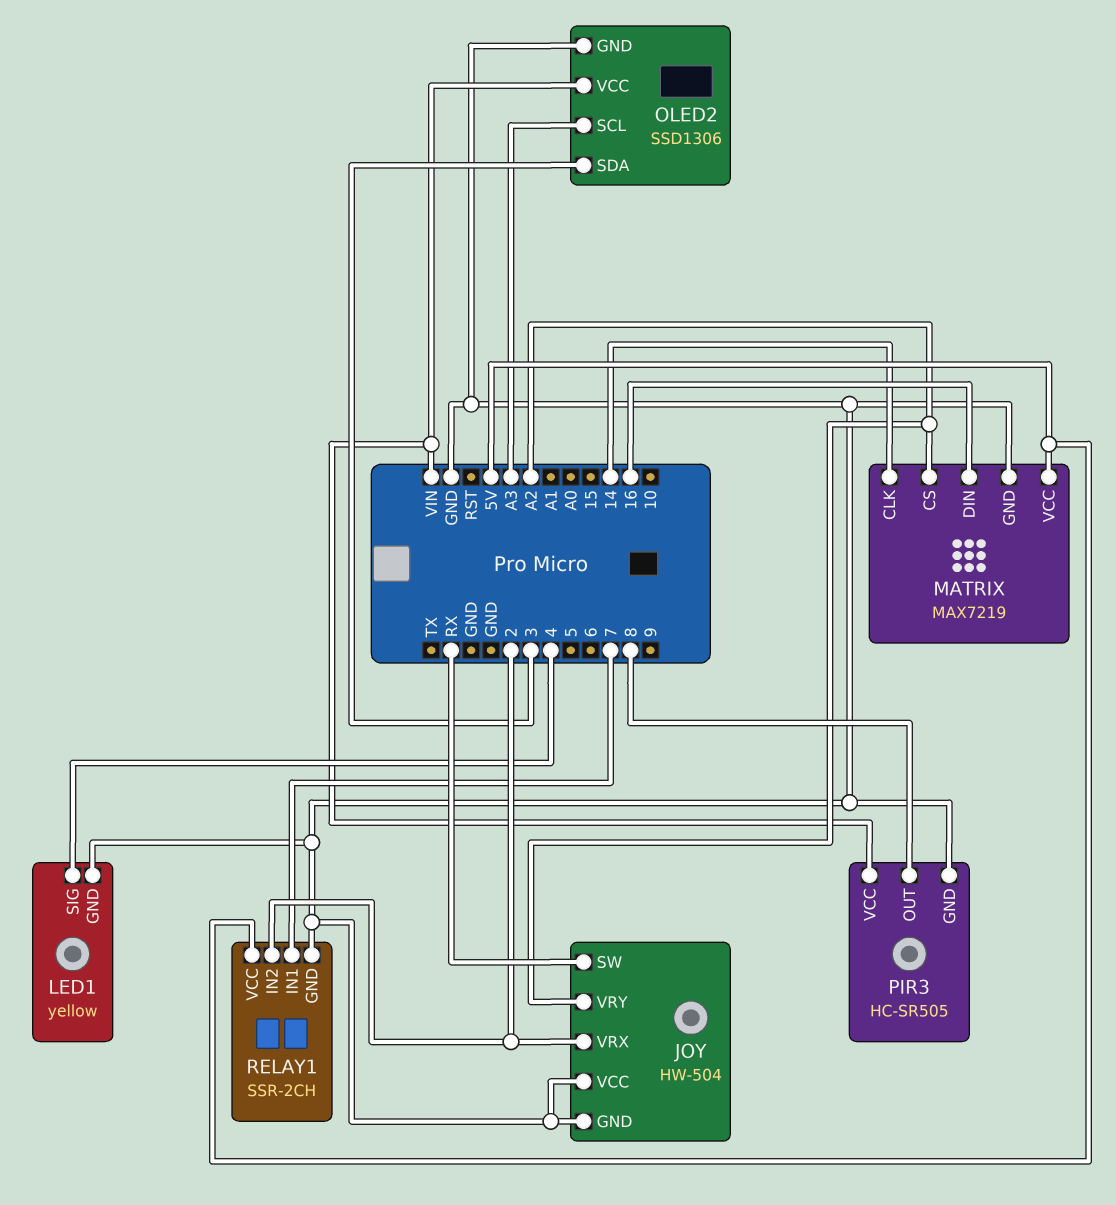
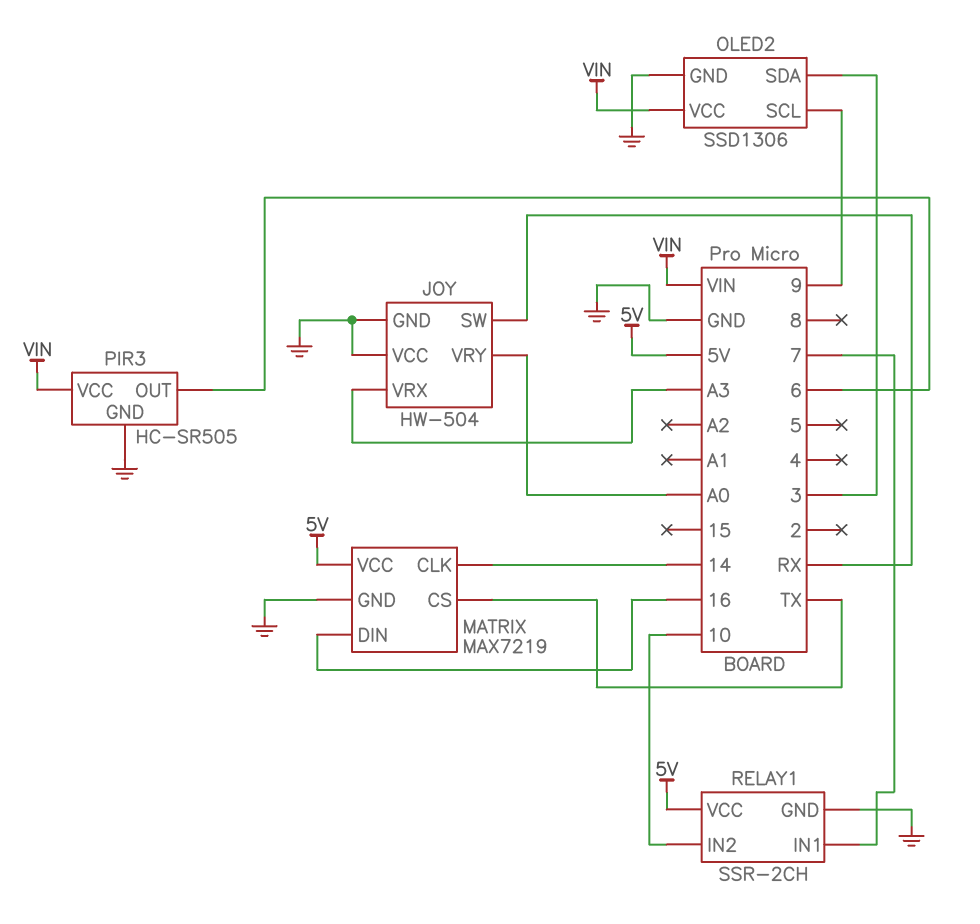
JOY pin VRX: 2 -> A3
JOY pin VRY: A2 -> A0
LED1: yellow -> none
LED1 pin GND: GND -> none
LED1 pin SIG: 4 -> none
MATRIX pin CS: A2 -> TX
OLED2 pin SCL: A3 -> 9
PIR3 pin OUT: 8 -> 6
RELAY1 pin IN2: 2 -> 10

